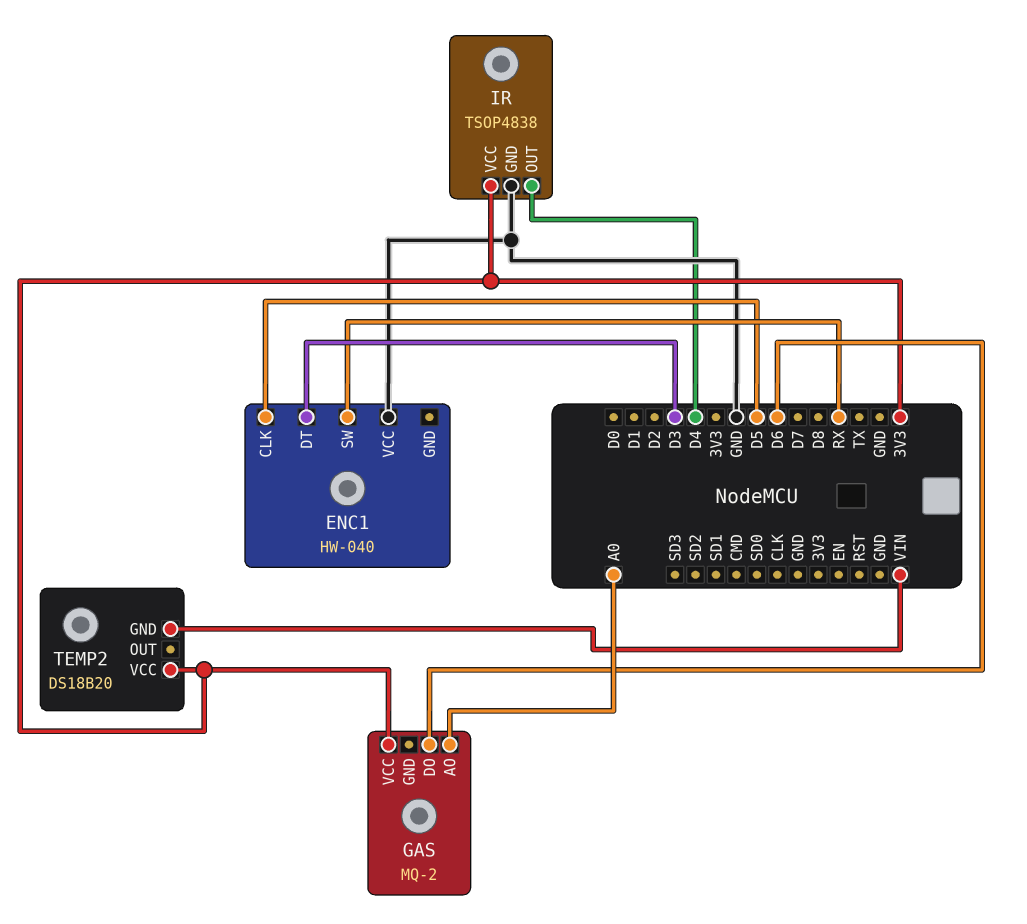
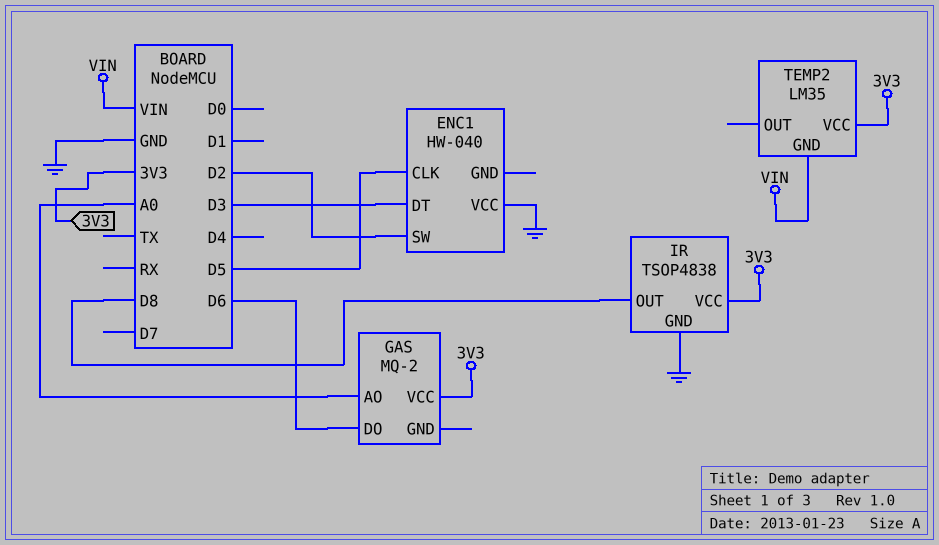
ENC1 pin SW: RX -> D2
IR pin OUT: D4 -> D8
TEMP2: DS18B20 -> LM35

